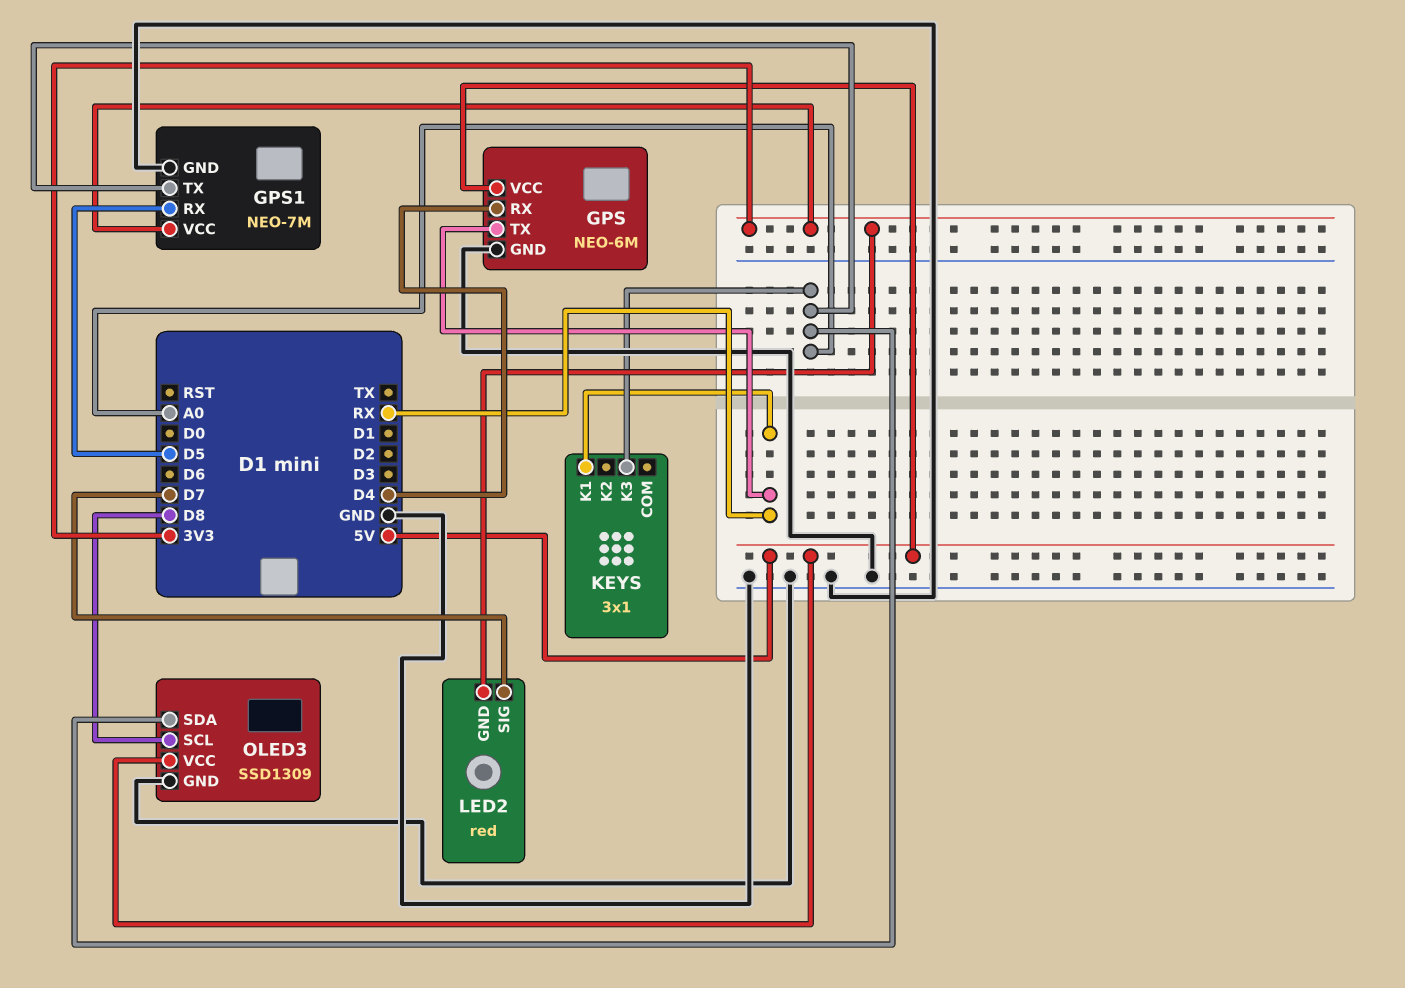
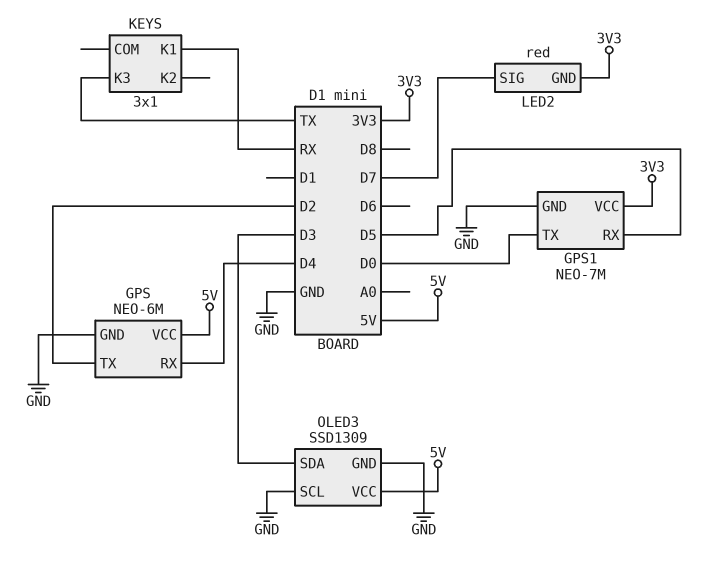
GPS pin TX: RX -> D2
GPS1 pin TX: A0 -> D0
KEYS pin K3: A0 -> TX
OLED3 pin SCL: D8 -> GND
OLED3 pin SDA: A0 -> D3

